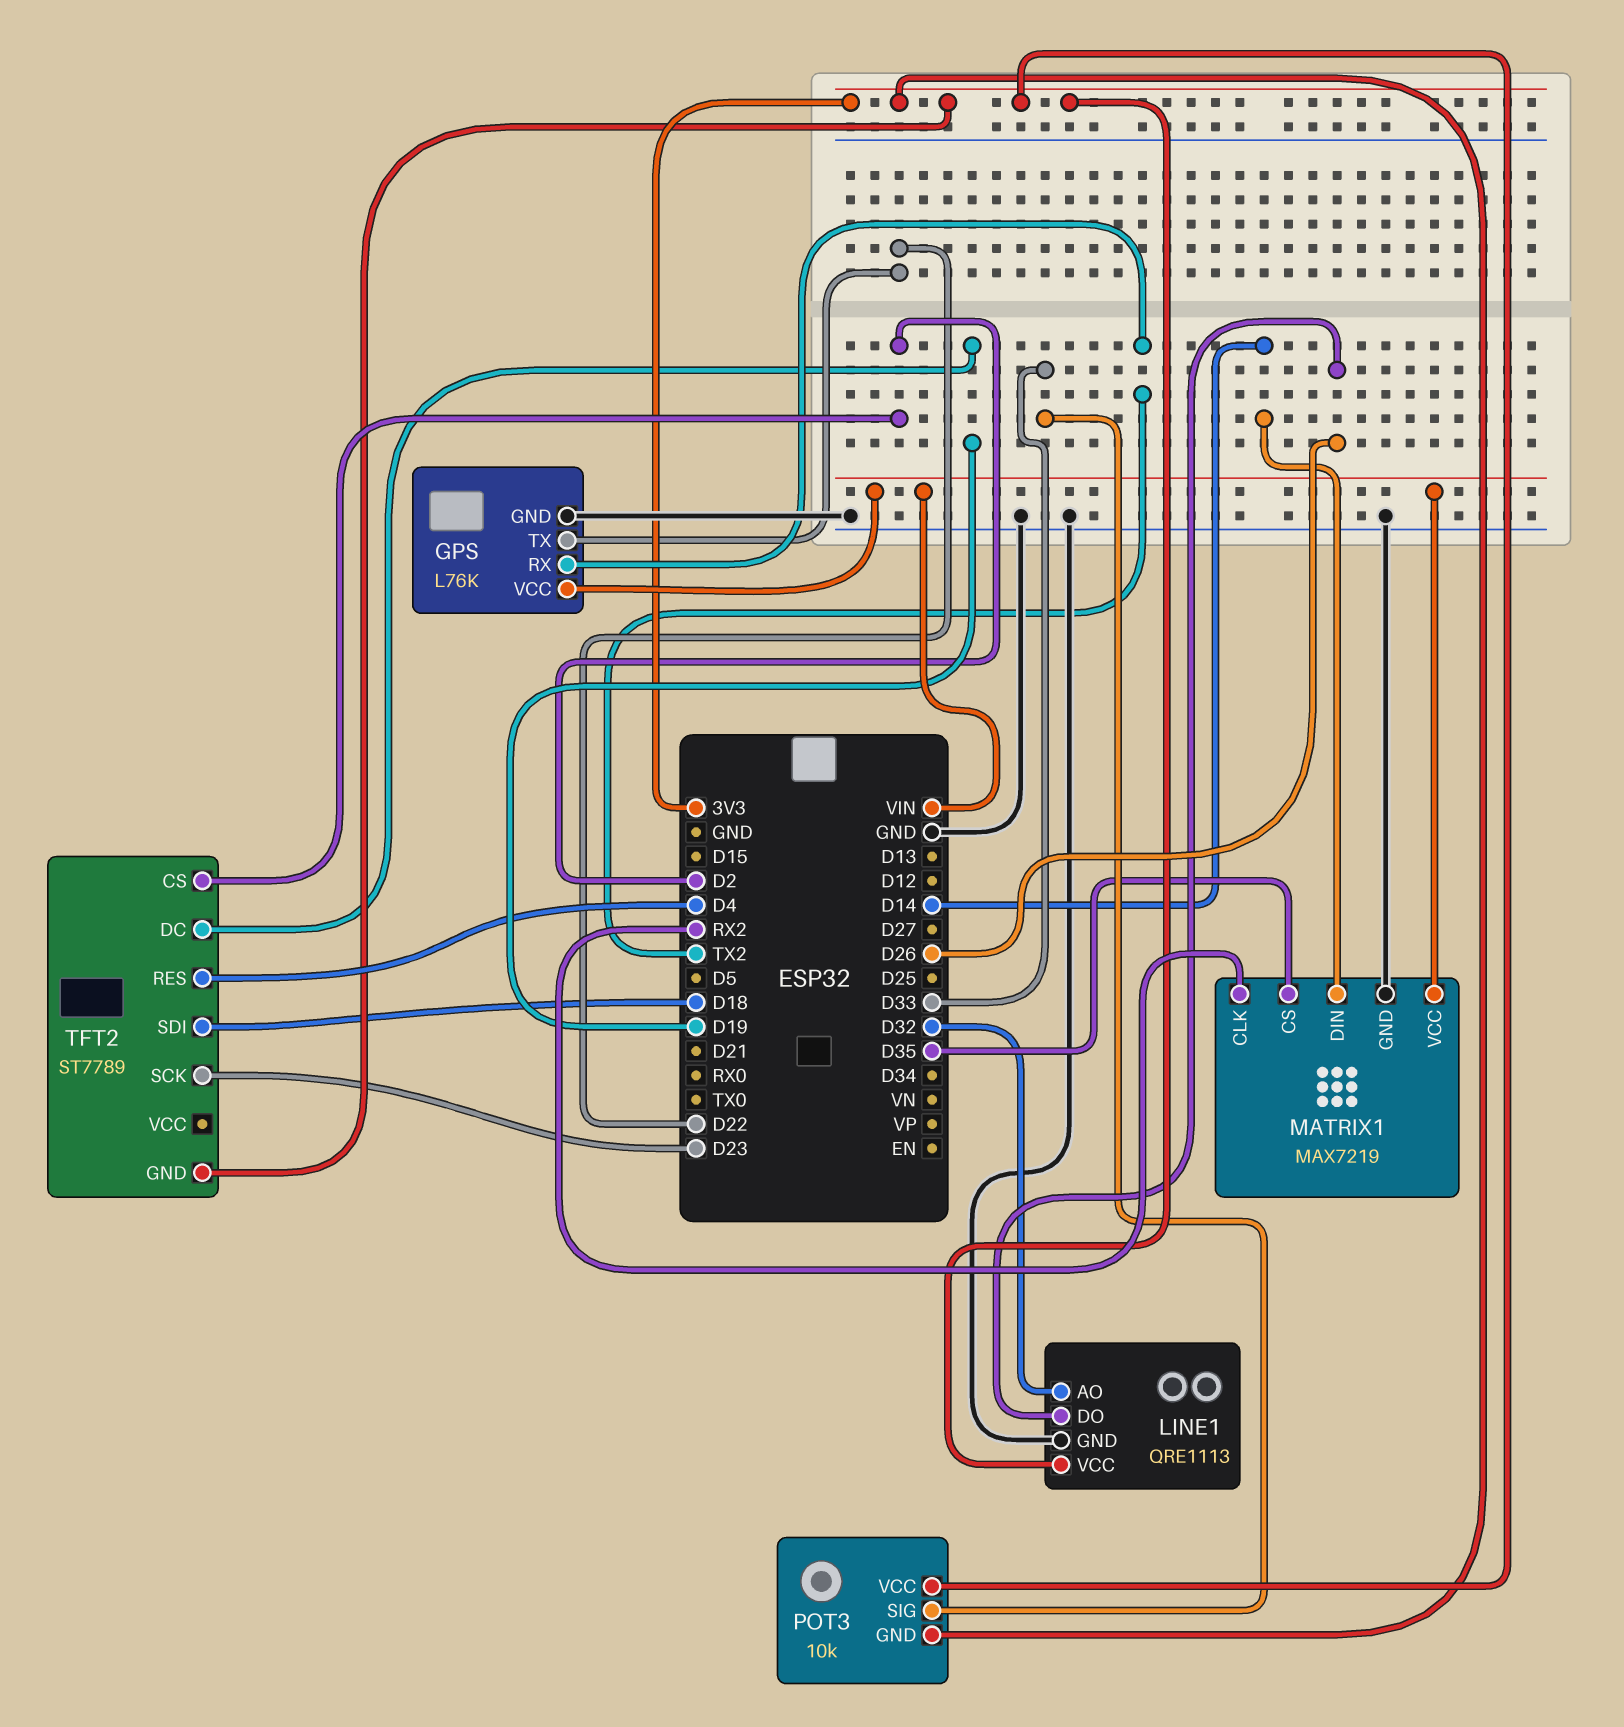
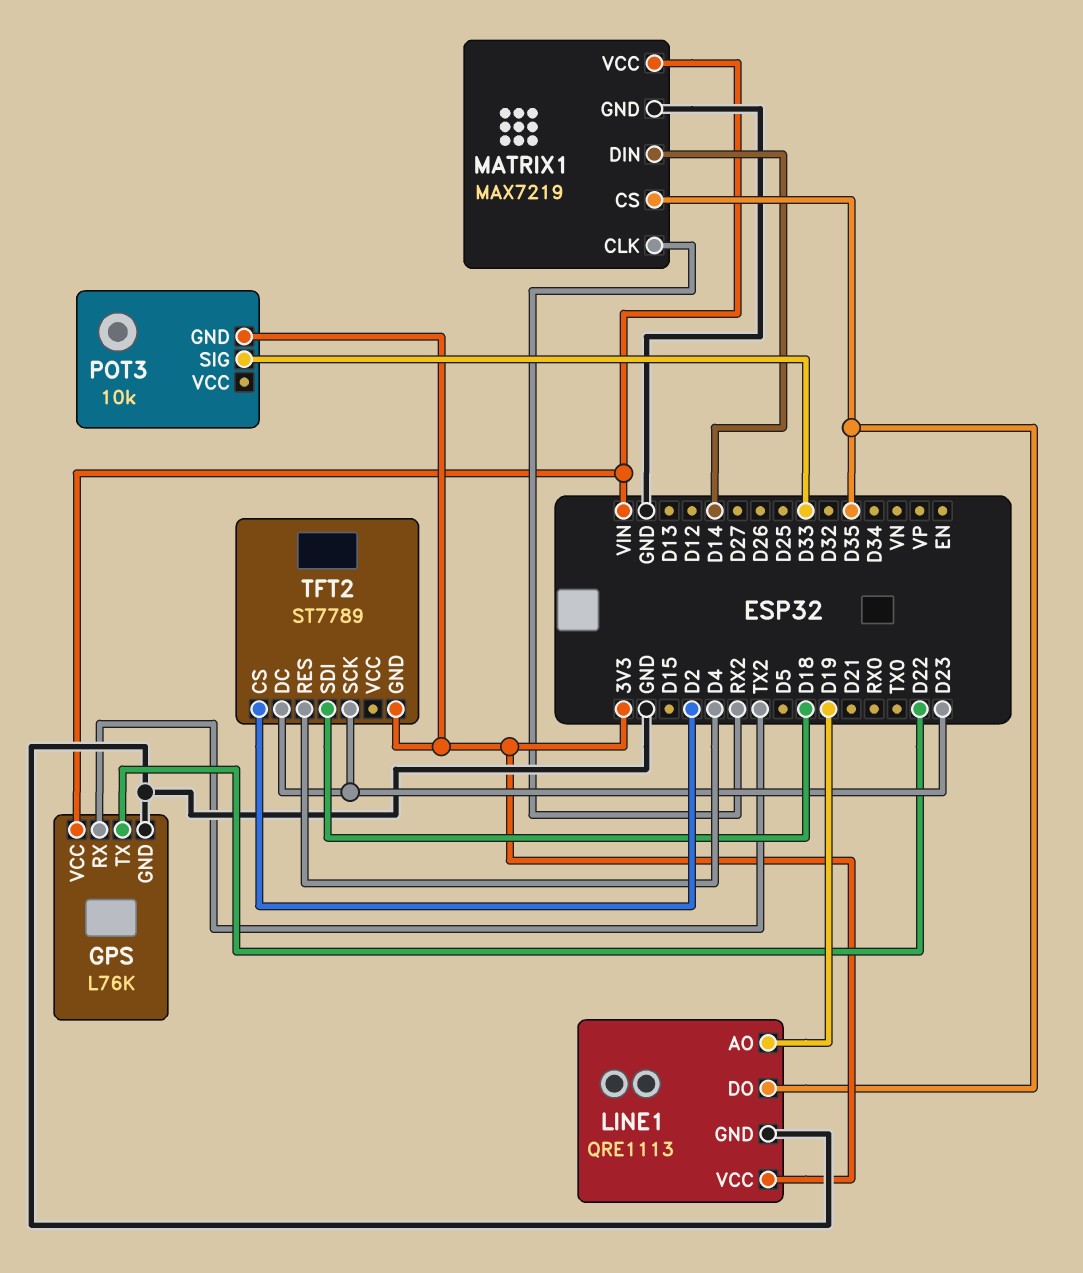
LINE1 pin AO: D32 -> D19
LINE1 pin DO: D26 -> D35
POT3 pin VCC: 3V3 -> none
TFT2 pin DC: D19 -> D23

